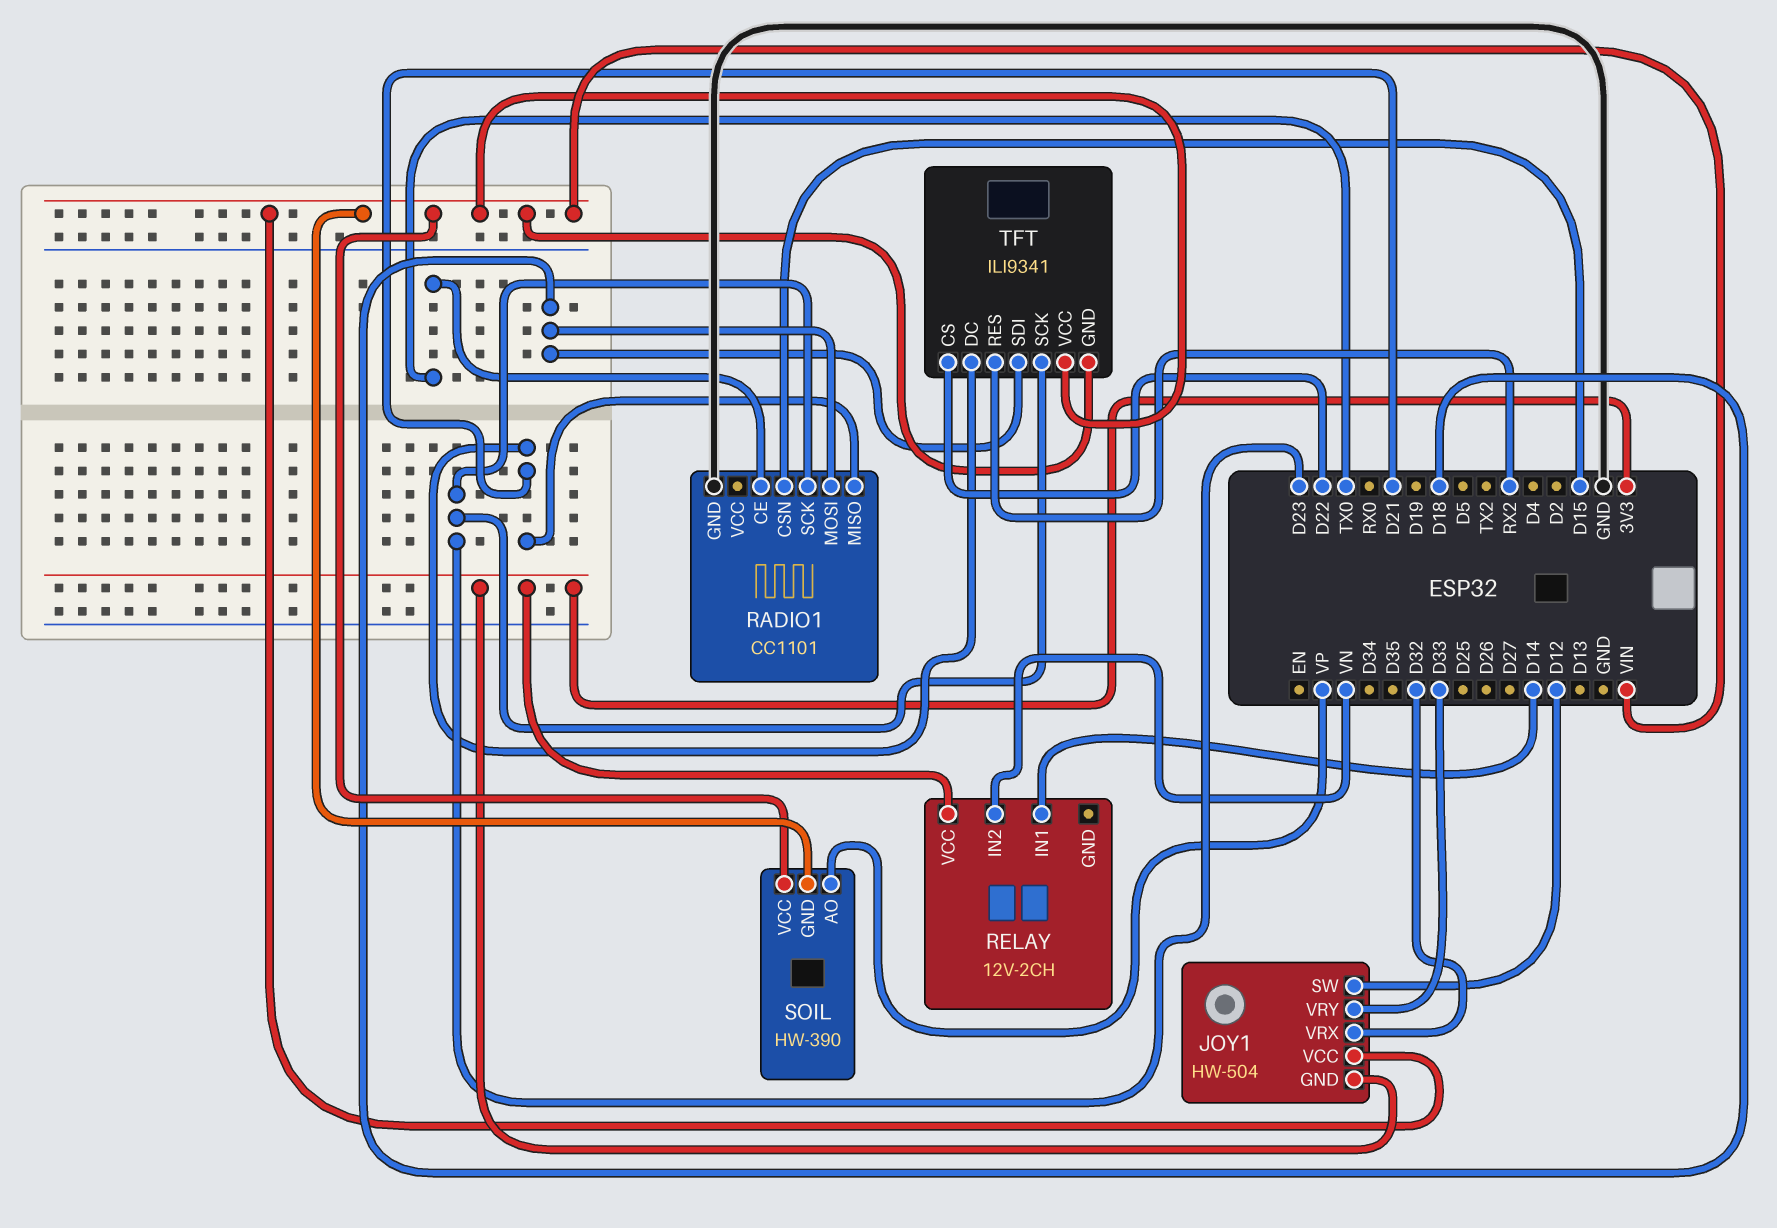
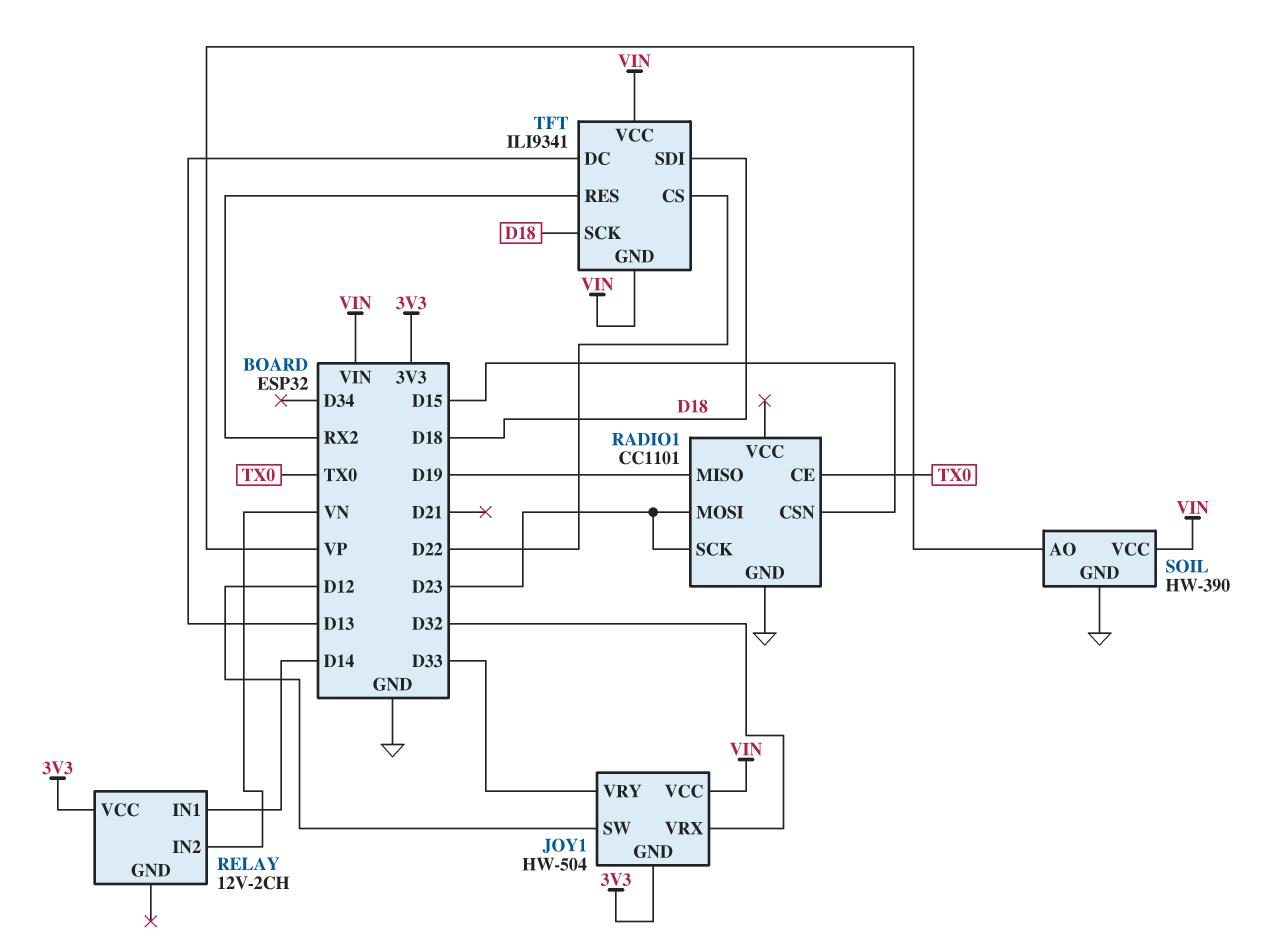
RADIO1 pin MISO: D21 -> D19
RADIO1 pin MOSI: D18 -> D23
SOIL pin GND: VIN -> GND
TFT pin DC: D21 -> D13
TFT pin SCK: D23 -> D18

